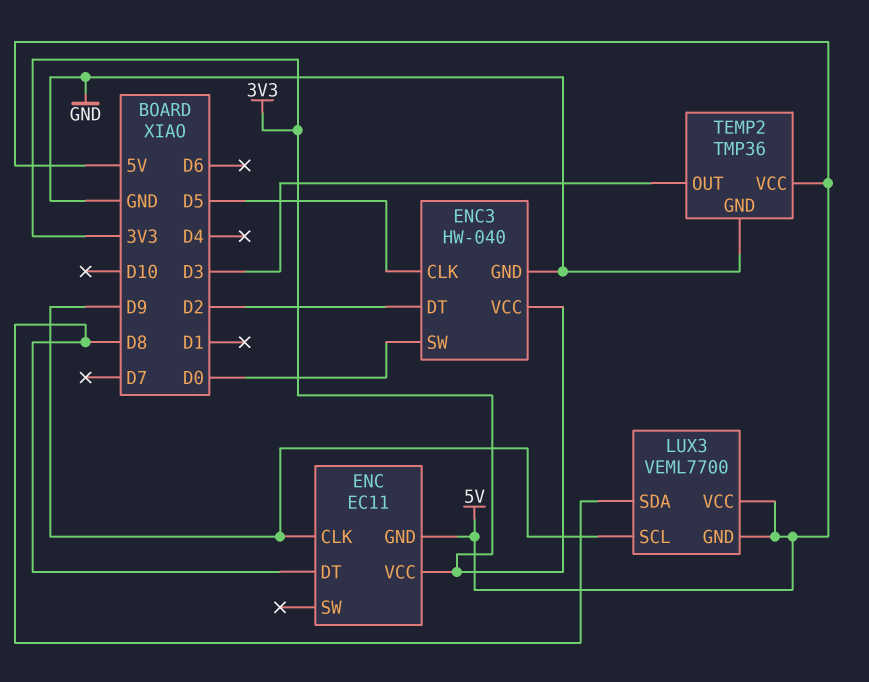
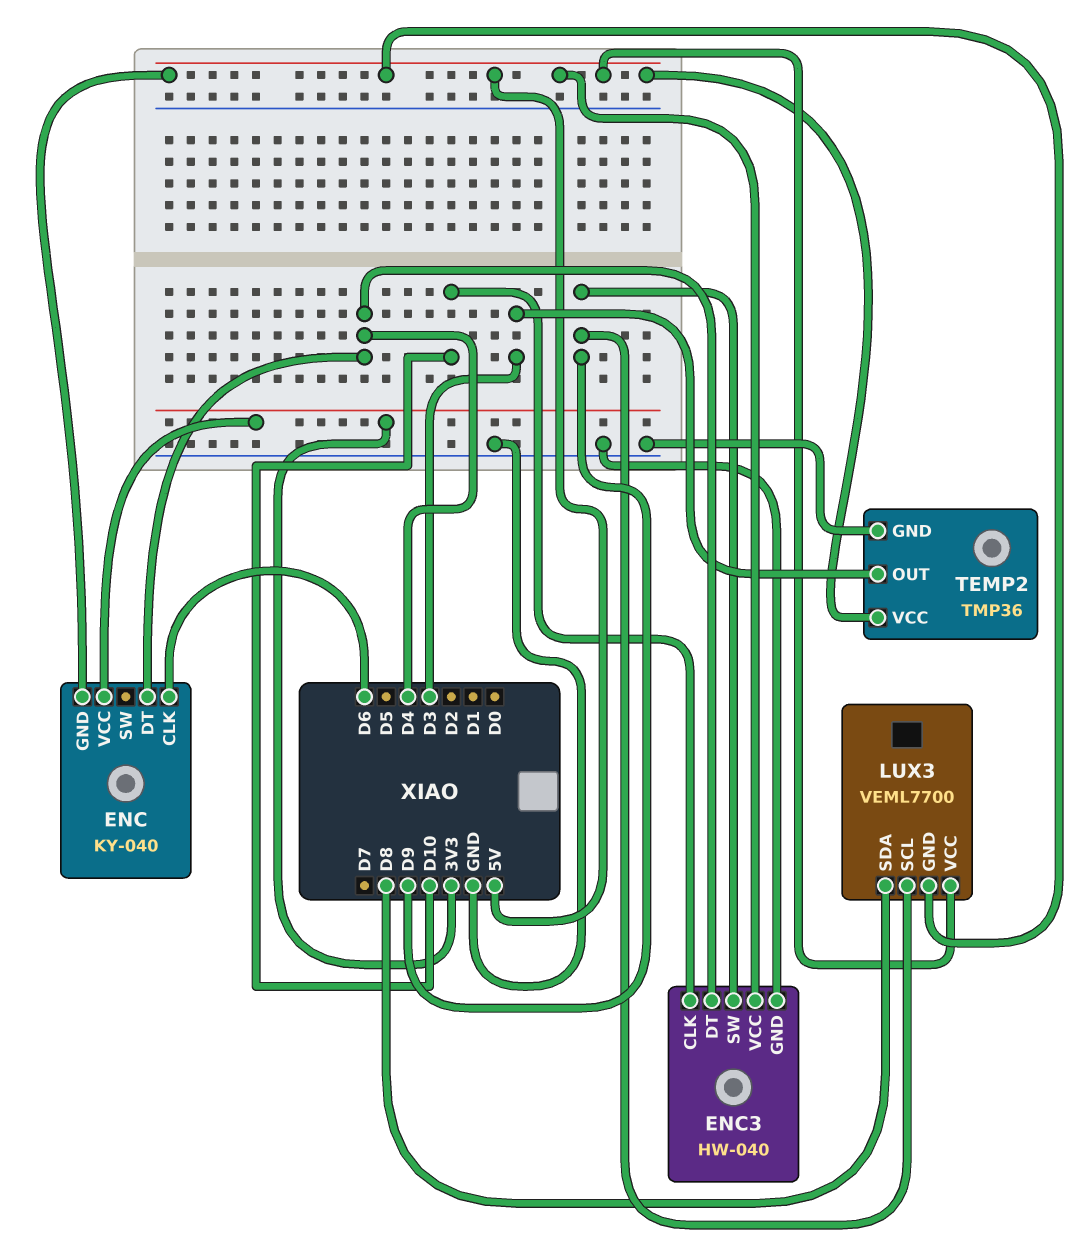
ENC: EC11 -> KY-040
ENC pin CLK: D9 -> D6
ENC pin DT: D8 -> D4
ENC3 pin CLK: D5 -> D10
ENC3 pin DT: D2 -> D4
ENC3 pin SW: D0 -> D9
ENC3 pin VCC: 3V3 -> 5V

